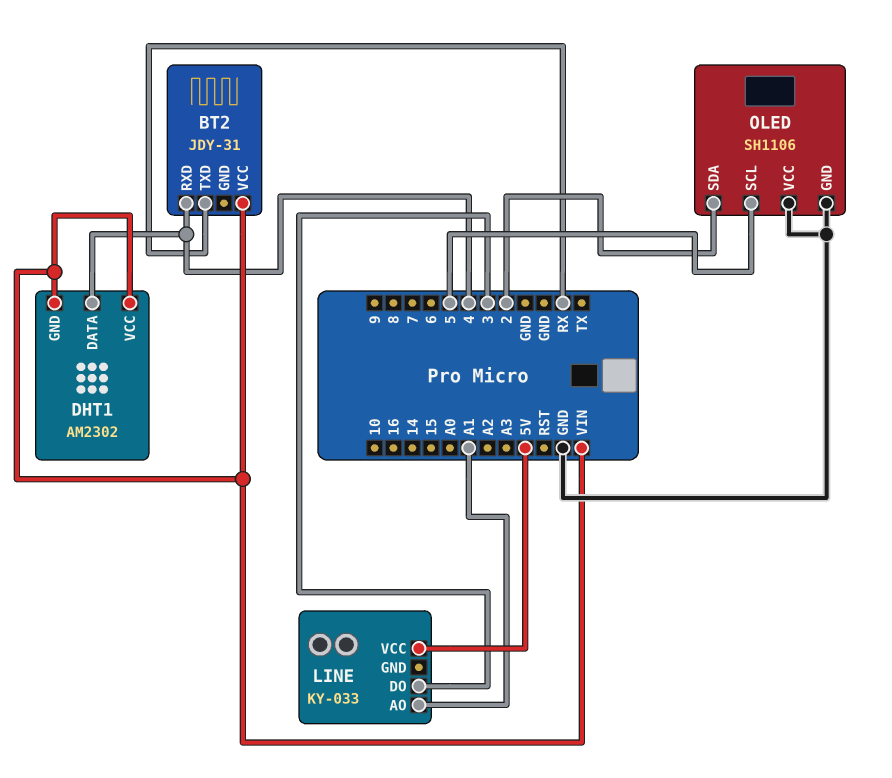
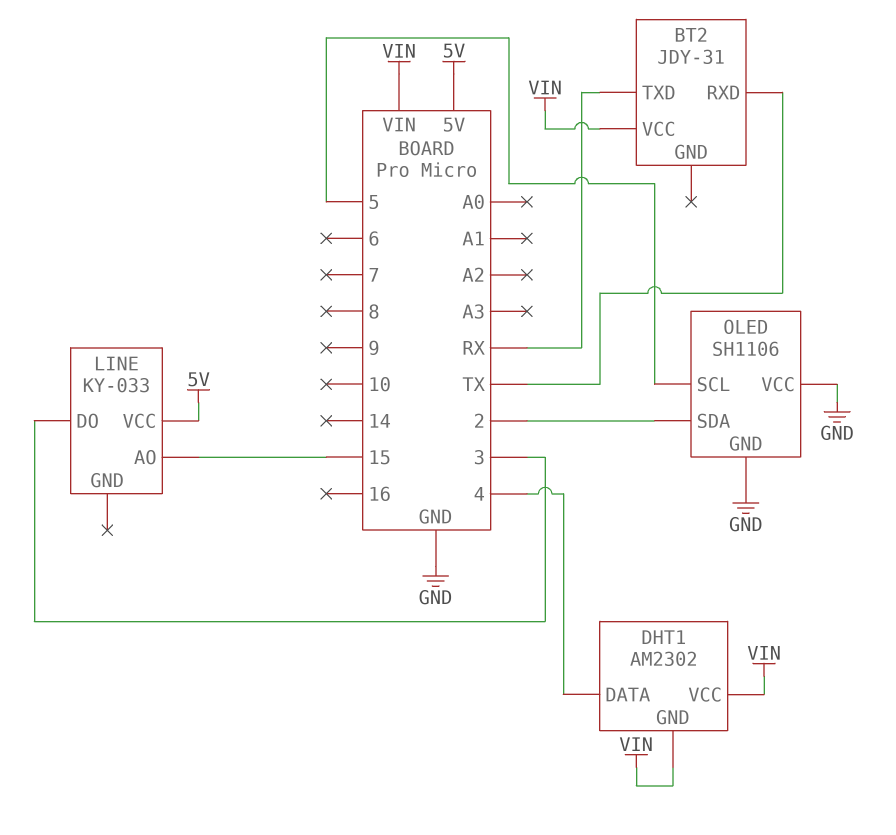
BT2 pin RXD: 4 -> TX
LINE pin AO: A1 -> 15

